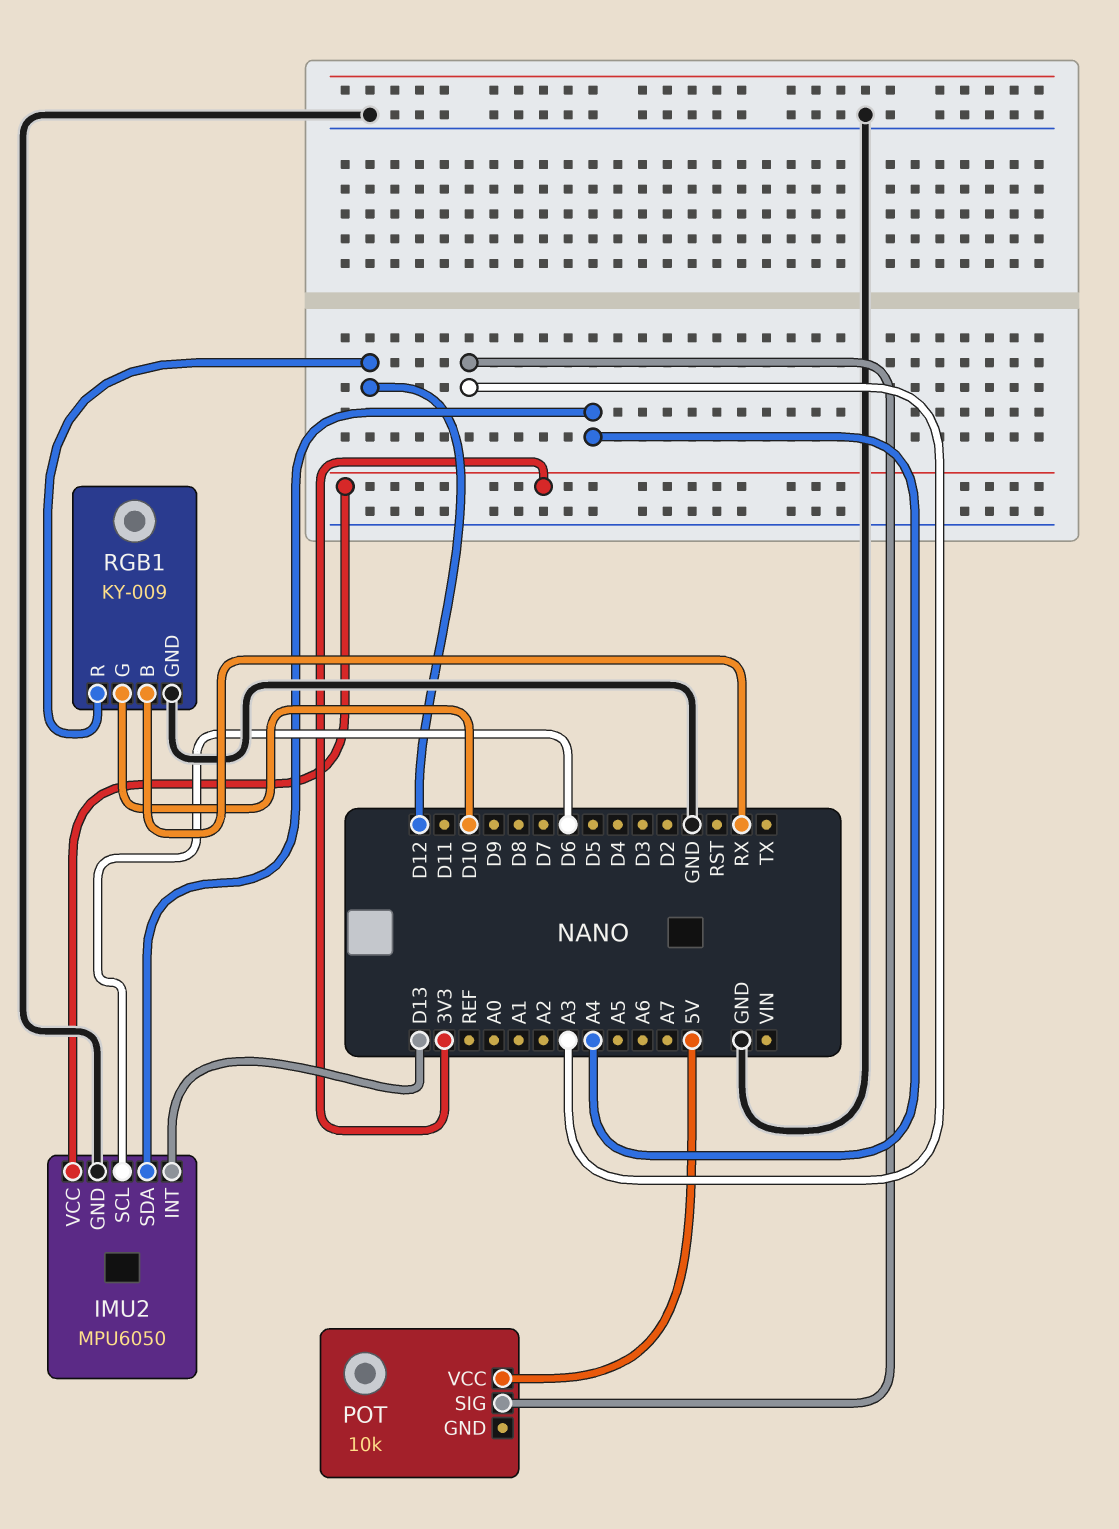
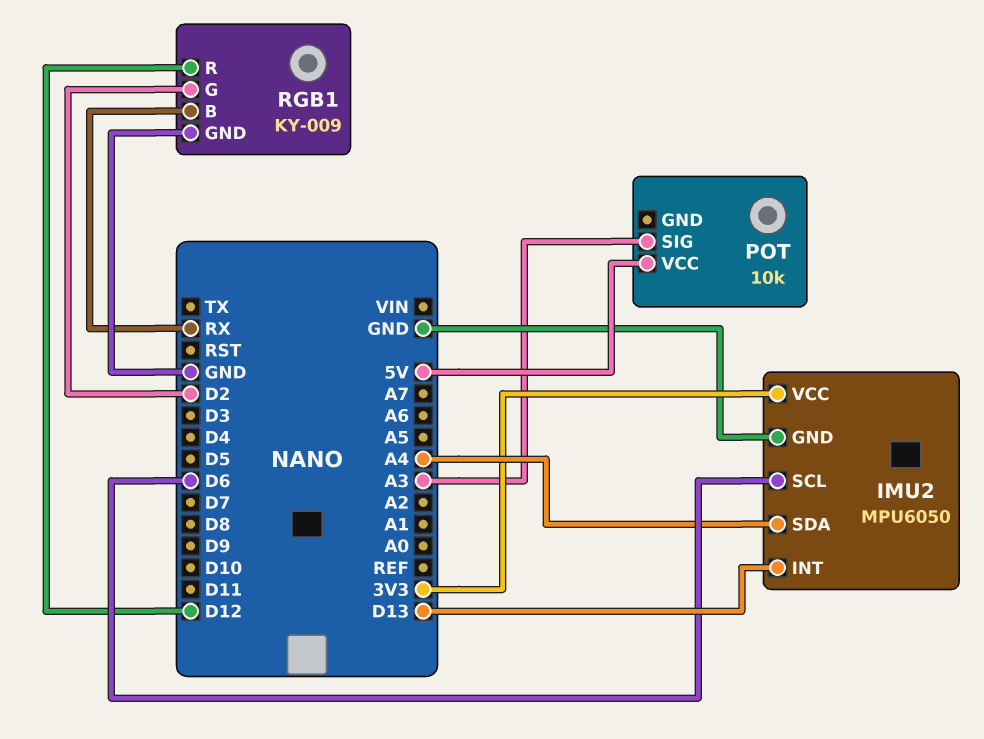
RGB1 pin G: D10 -> D2

